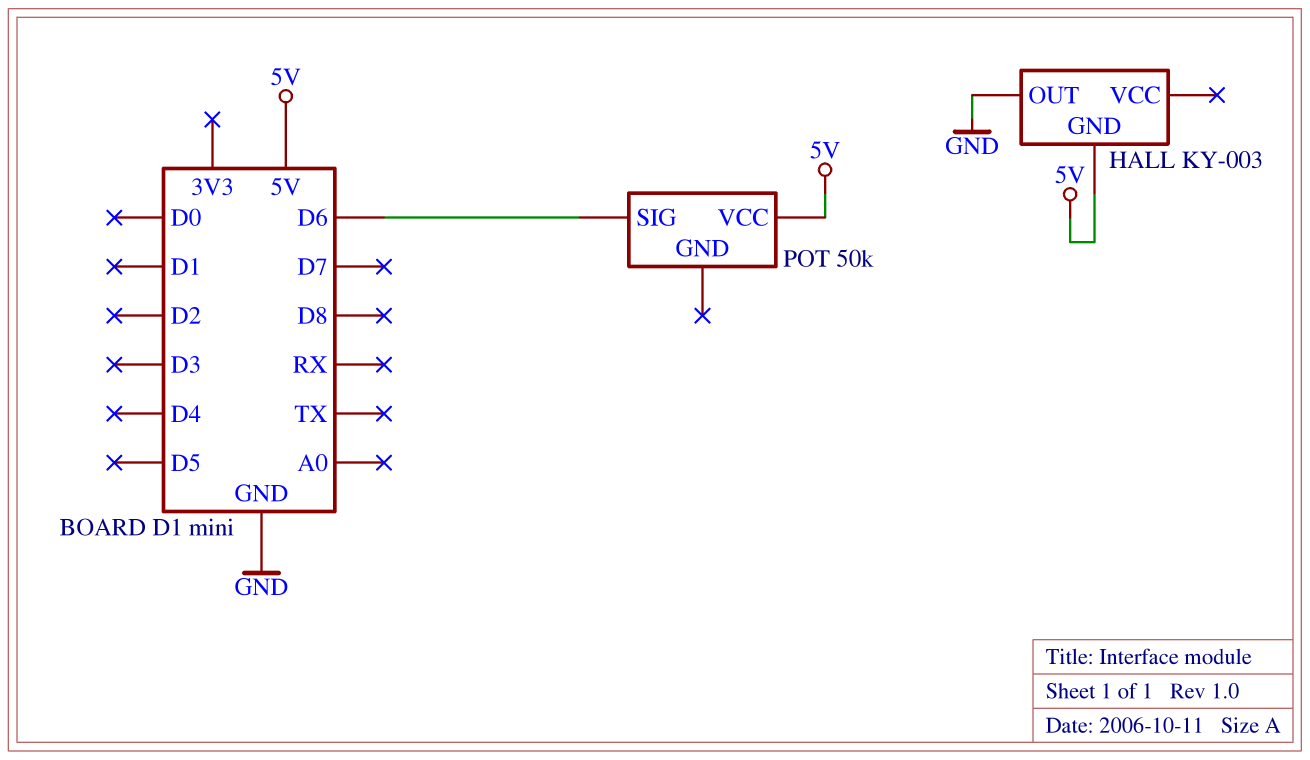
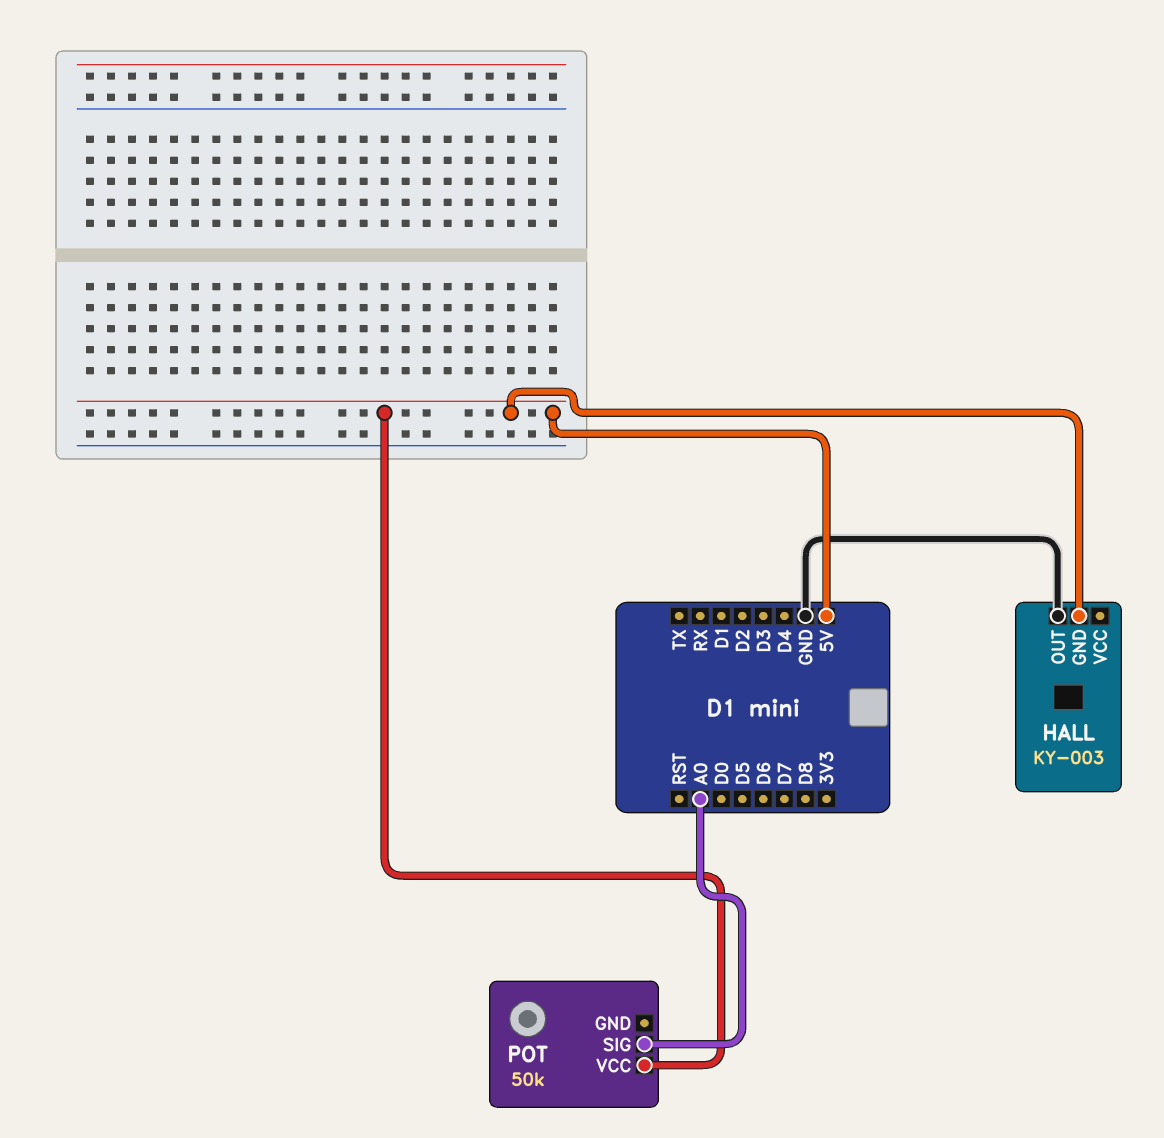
POT pin SIG: D6 -> A0

